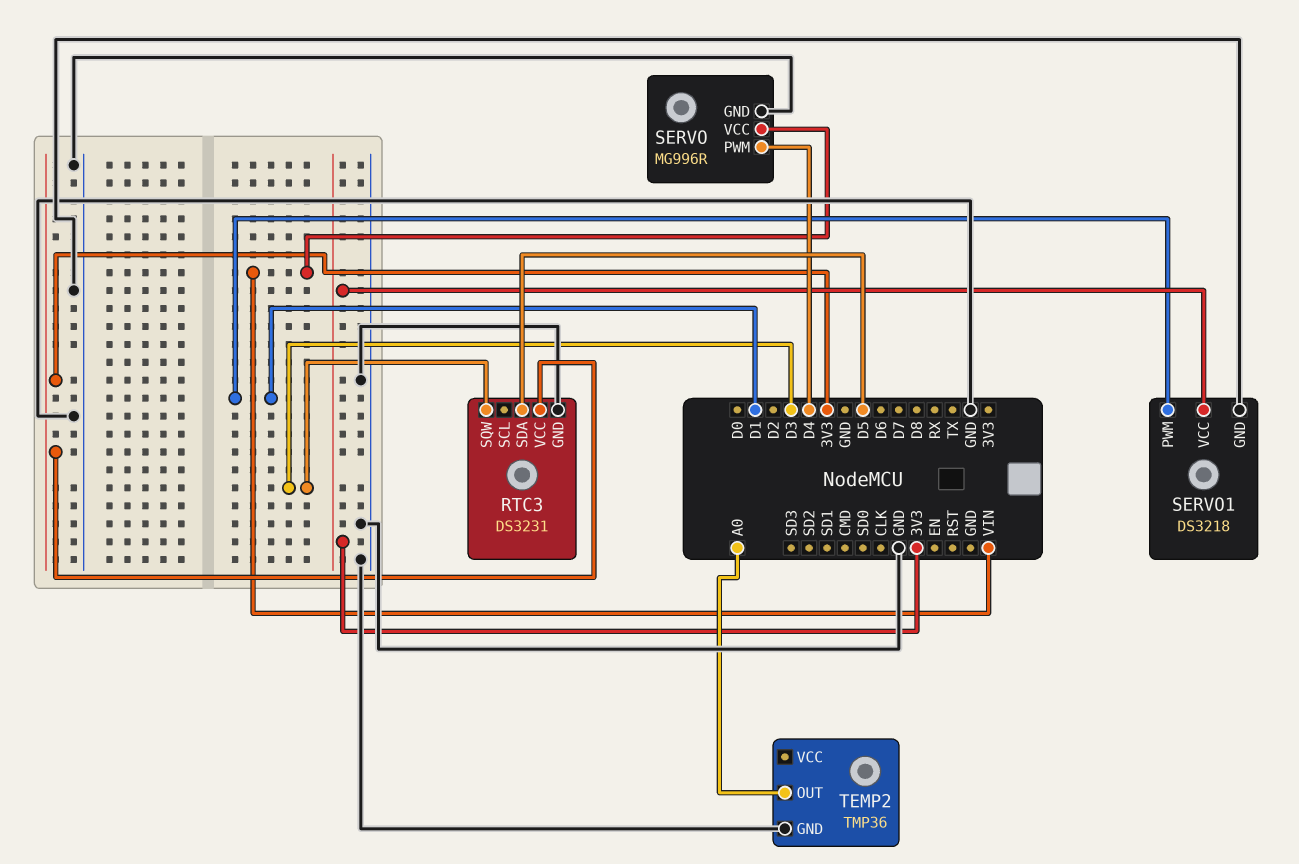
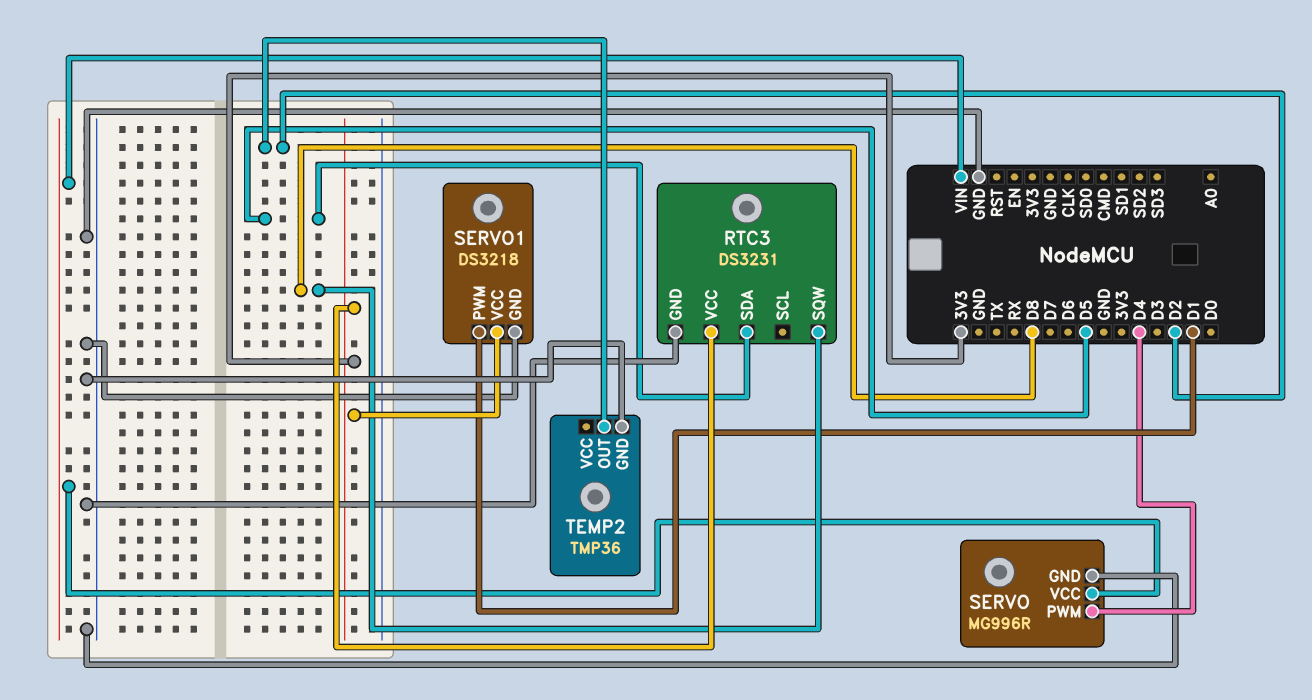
RTC3 pin SQW: D3 -> D8
TEMP2 pin OUT: A0 -> D2

